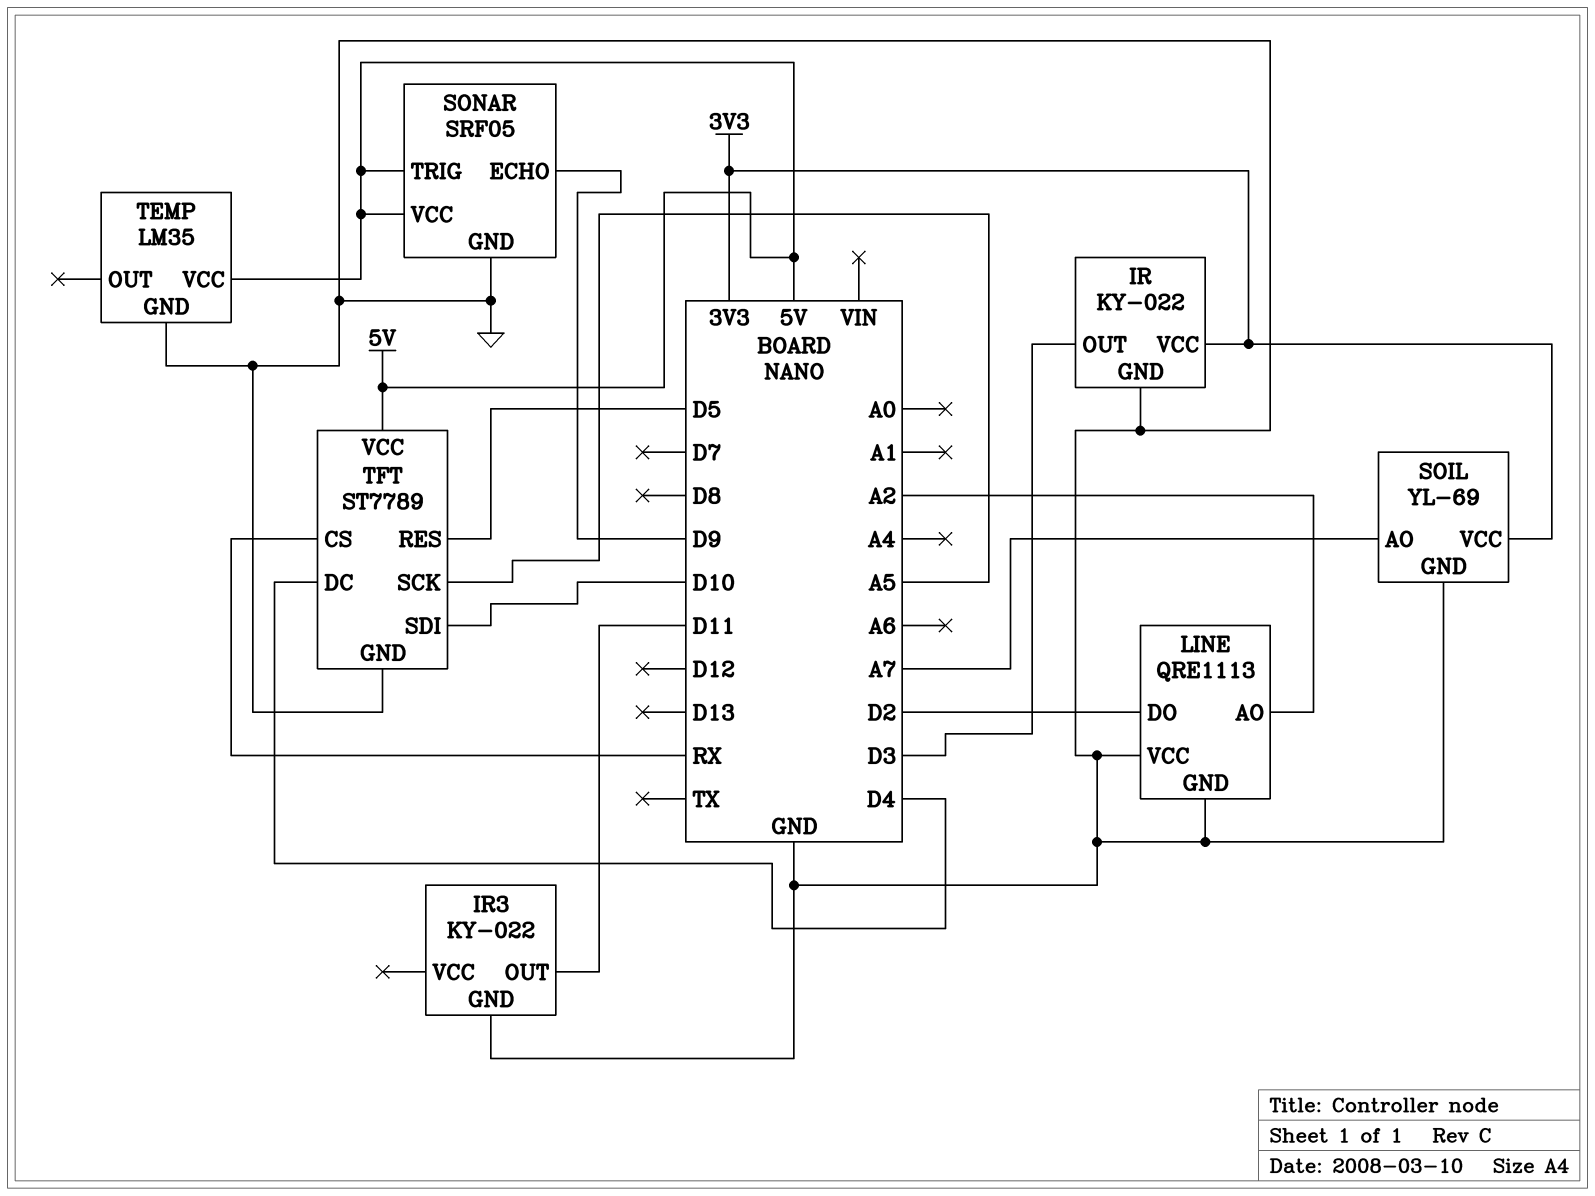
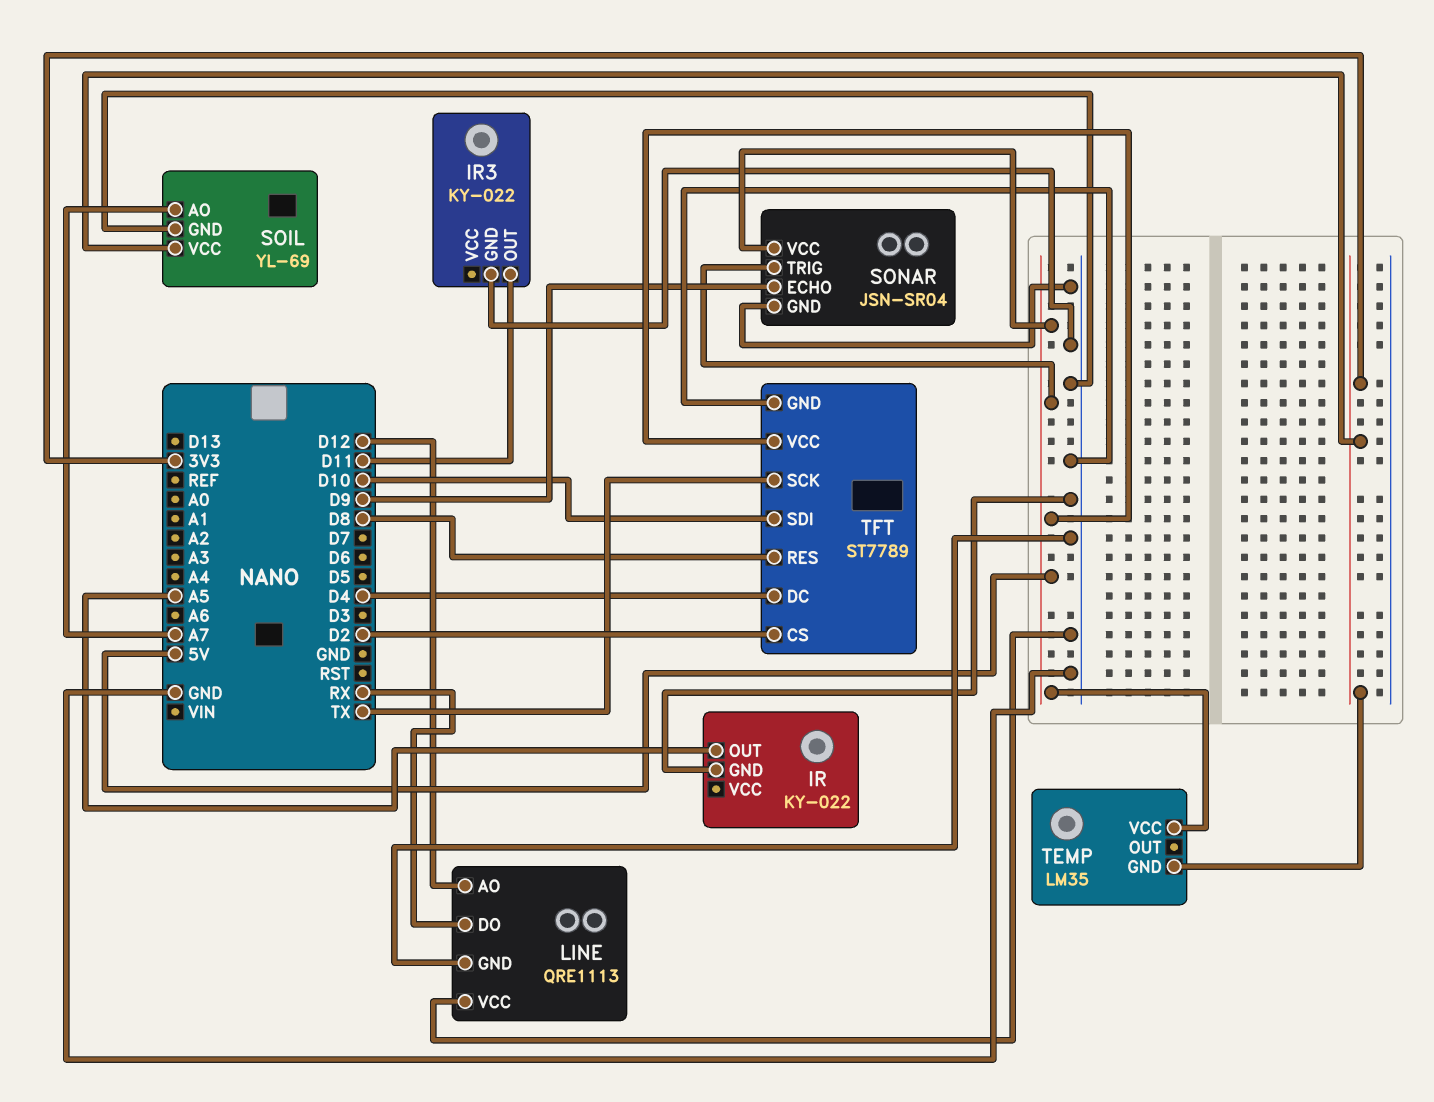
IR pin OUT: D3 -> A5
IR pin VCC: 3V3 -> none
LINE pin AO: A2 -> D12
LINE pin DO: D2 -> RX
SONAR: SRF05 -> JSN-SR04
TEMP pin GND: GND -> 3V3
TFT pin CS: RX -> D2
TFT pin RES: D5 -> D8
TFT pin SCK: A5 -> TX

